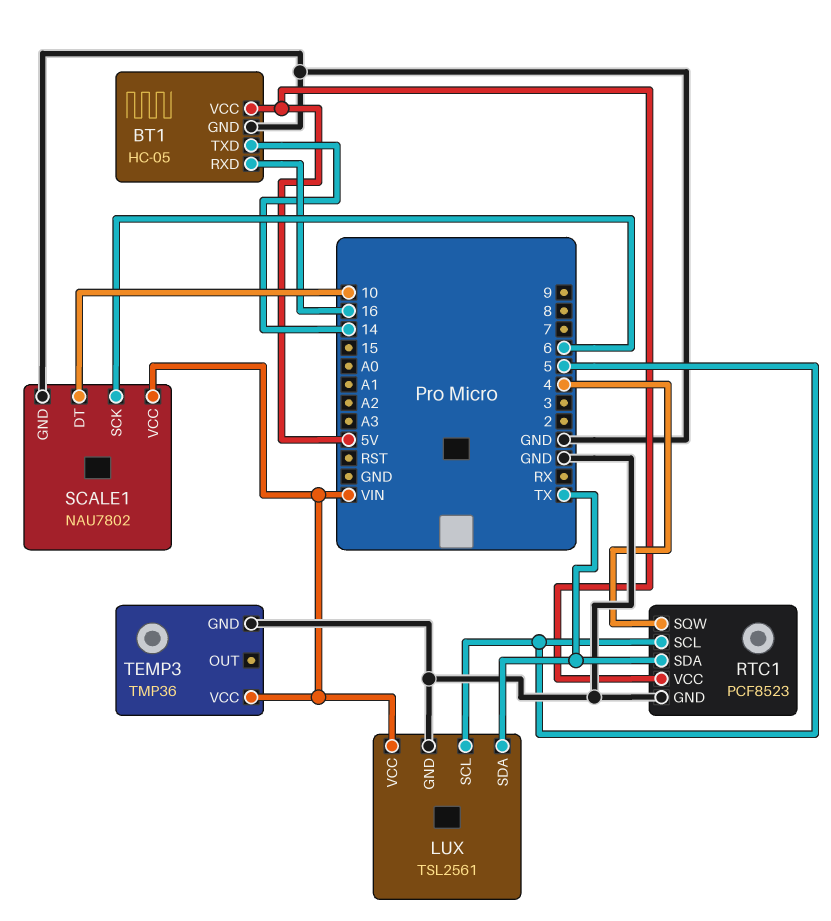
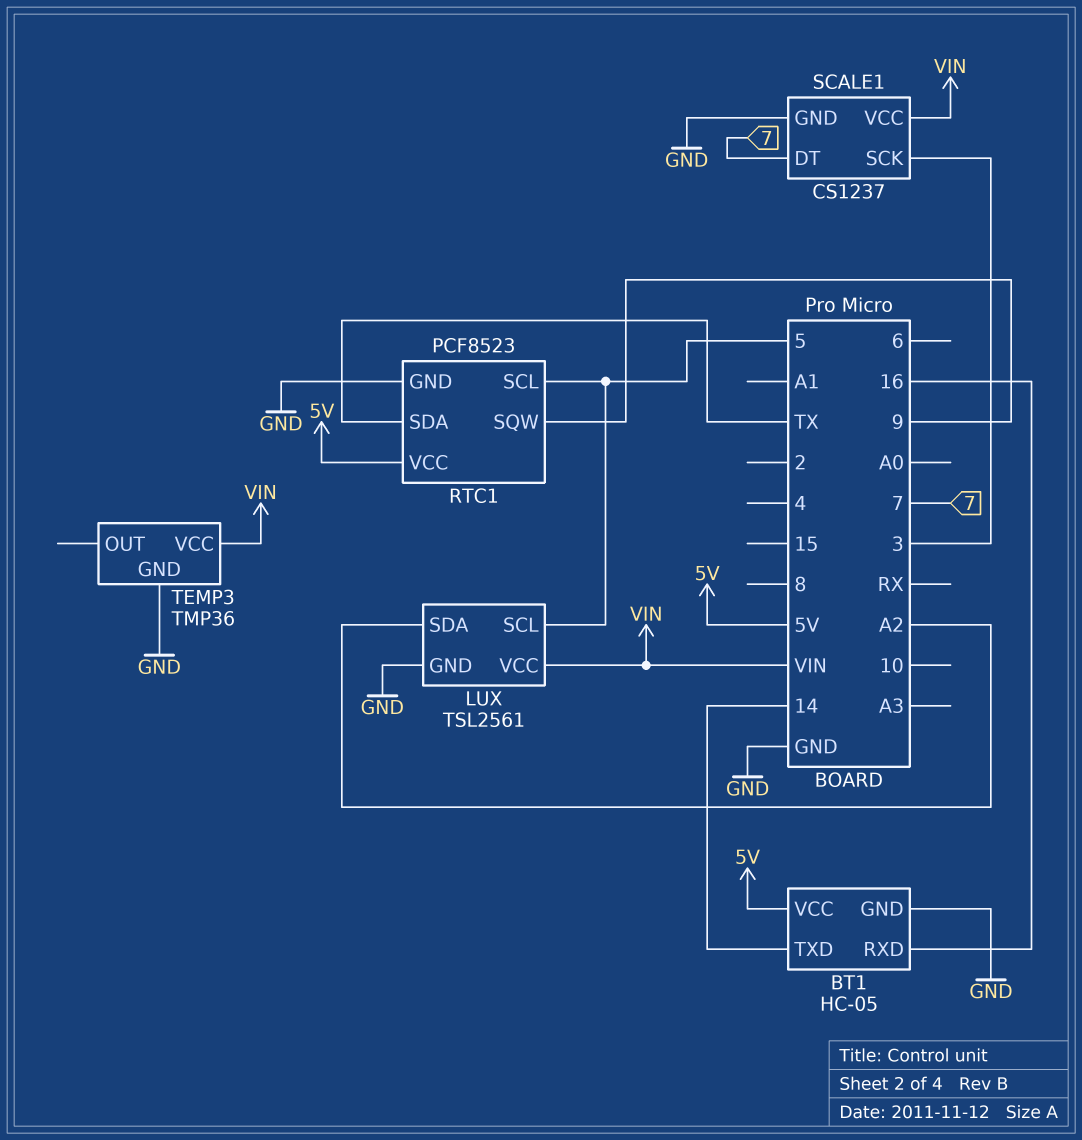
LUX pin SDA: TX -> A2
RTC1 pin SQW: 4 -> 9
SCALE1: NAU7802 -> CS1237
SCALE1 pin DT: 10 -> 7
SCALE1 pin SCK: 6 -> 3

